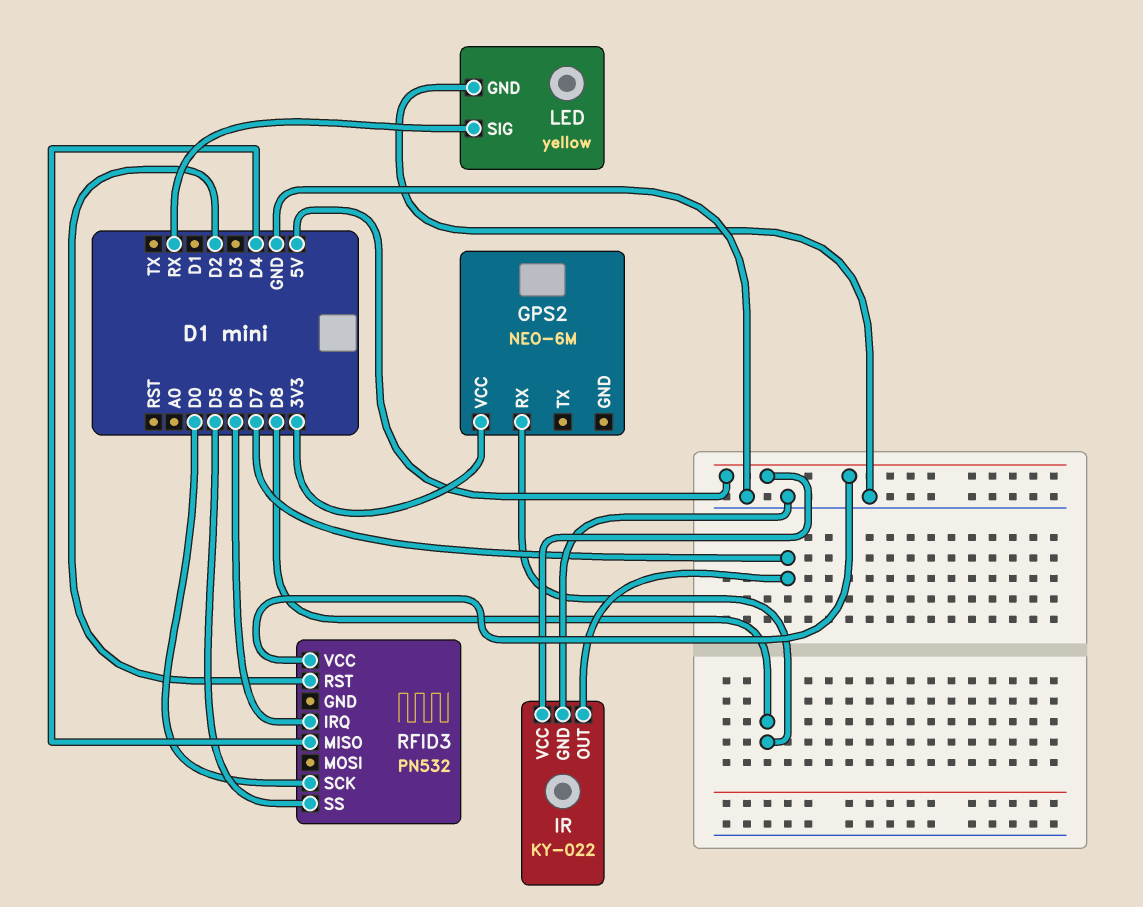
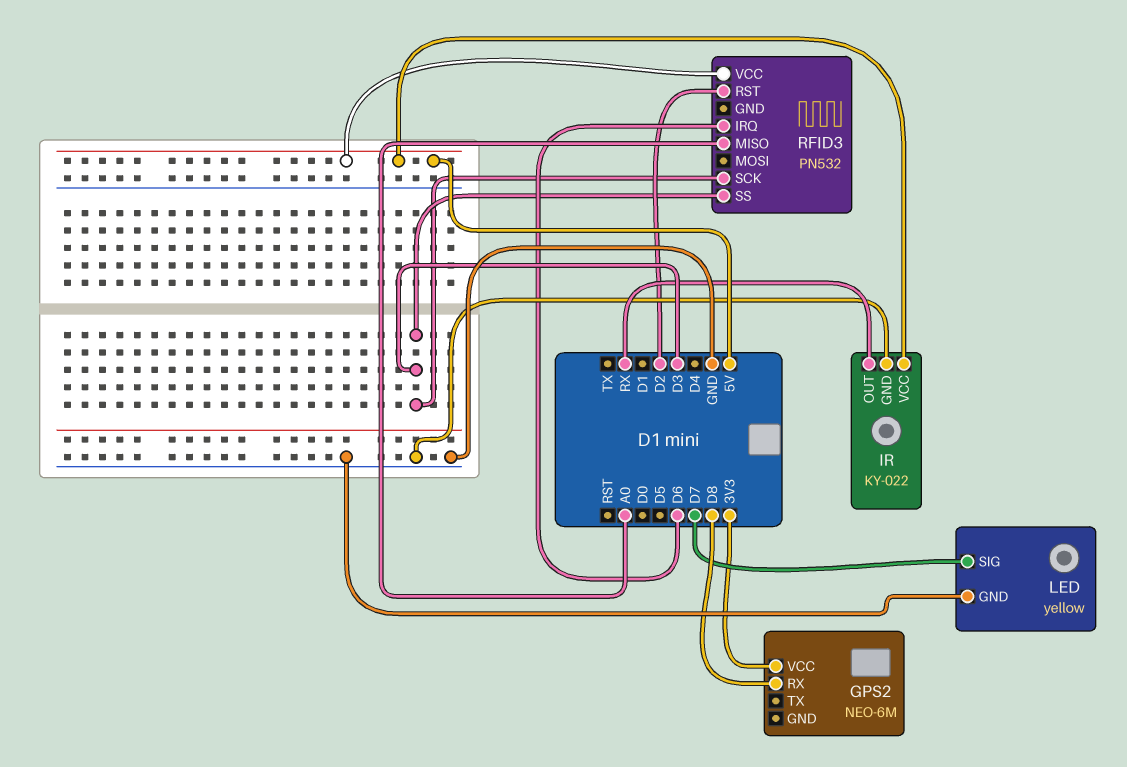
IR pin OUT: D7 -> RX
LED pin SIG: RX -> D7
RFID3 pin MISO: D4 -> A0
RFID3 pin SCK: D0 -> D3
RFID3 pin SS: D5 -> D3

